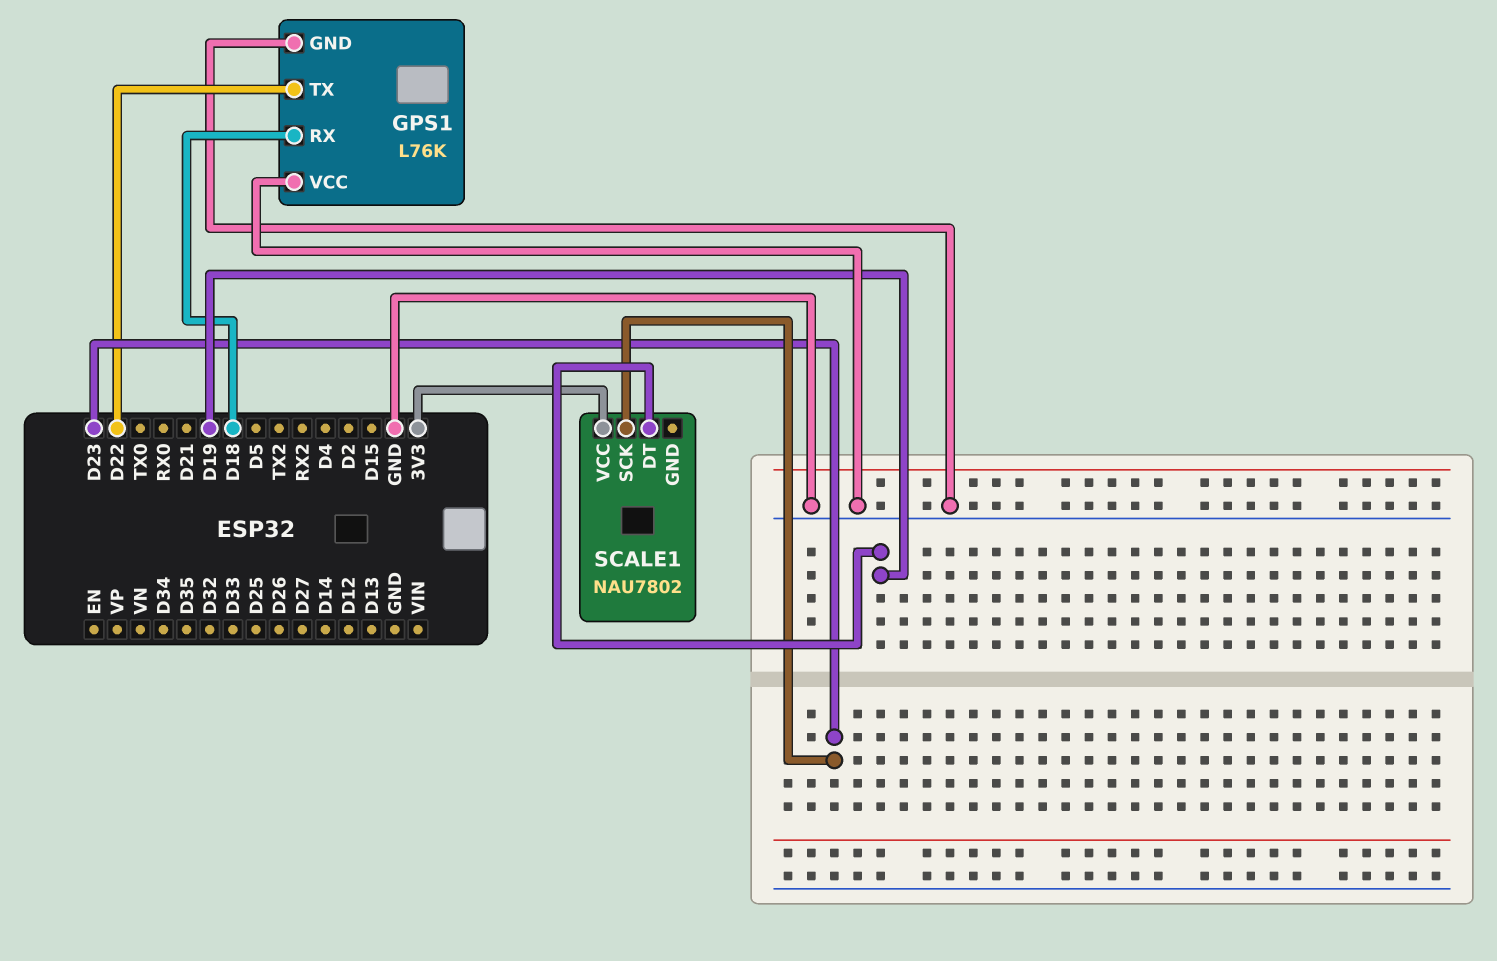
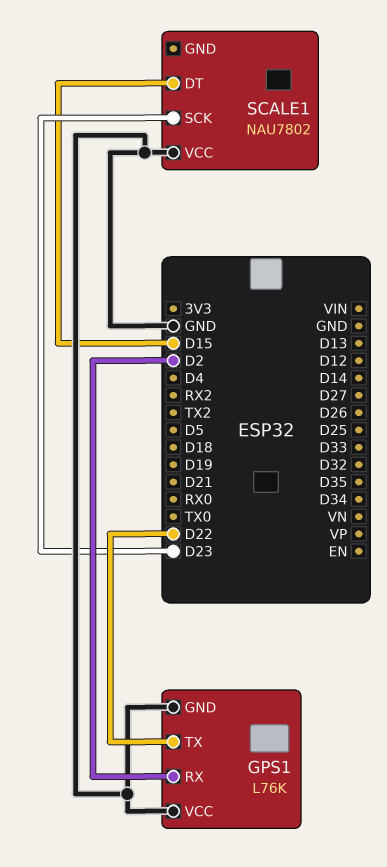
GPS1 pin RX: D18 -> D2
SCALE1 pin DT: D19 -> D15
SCALE1 pin VCC: 3V3 -> GND

